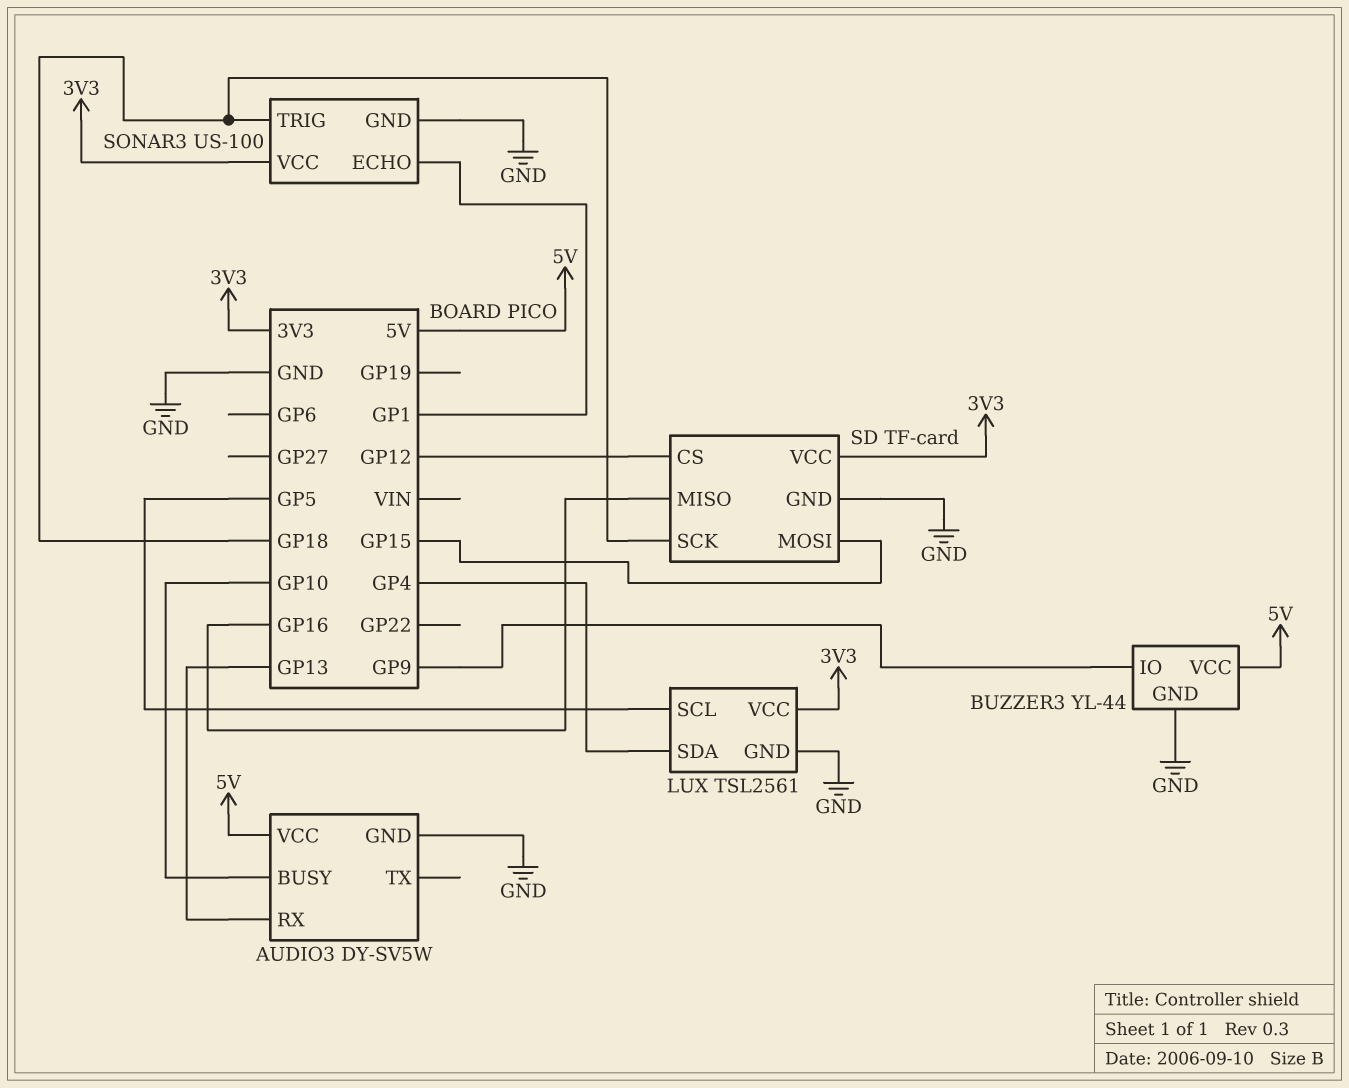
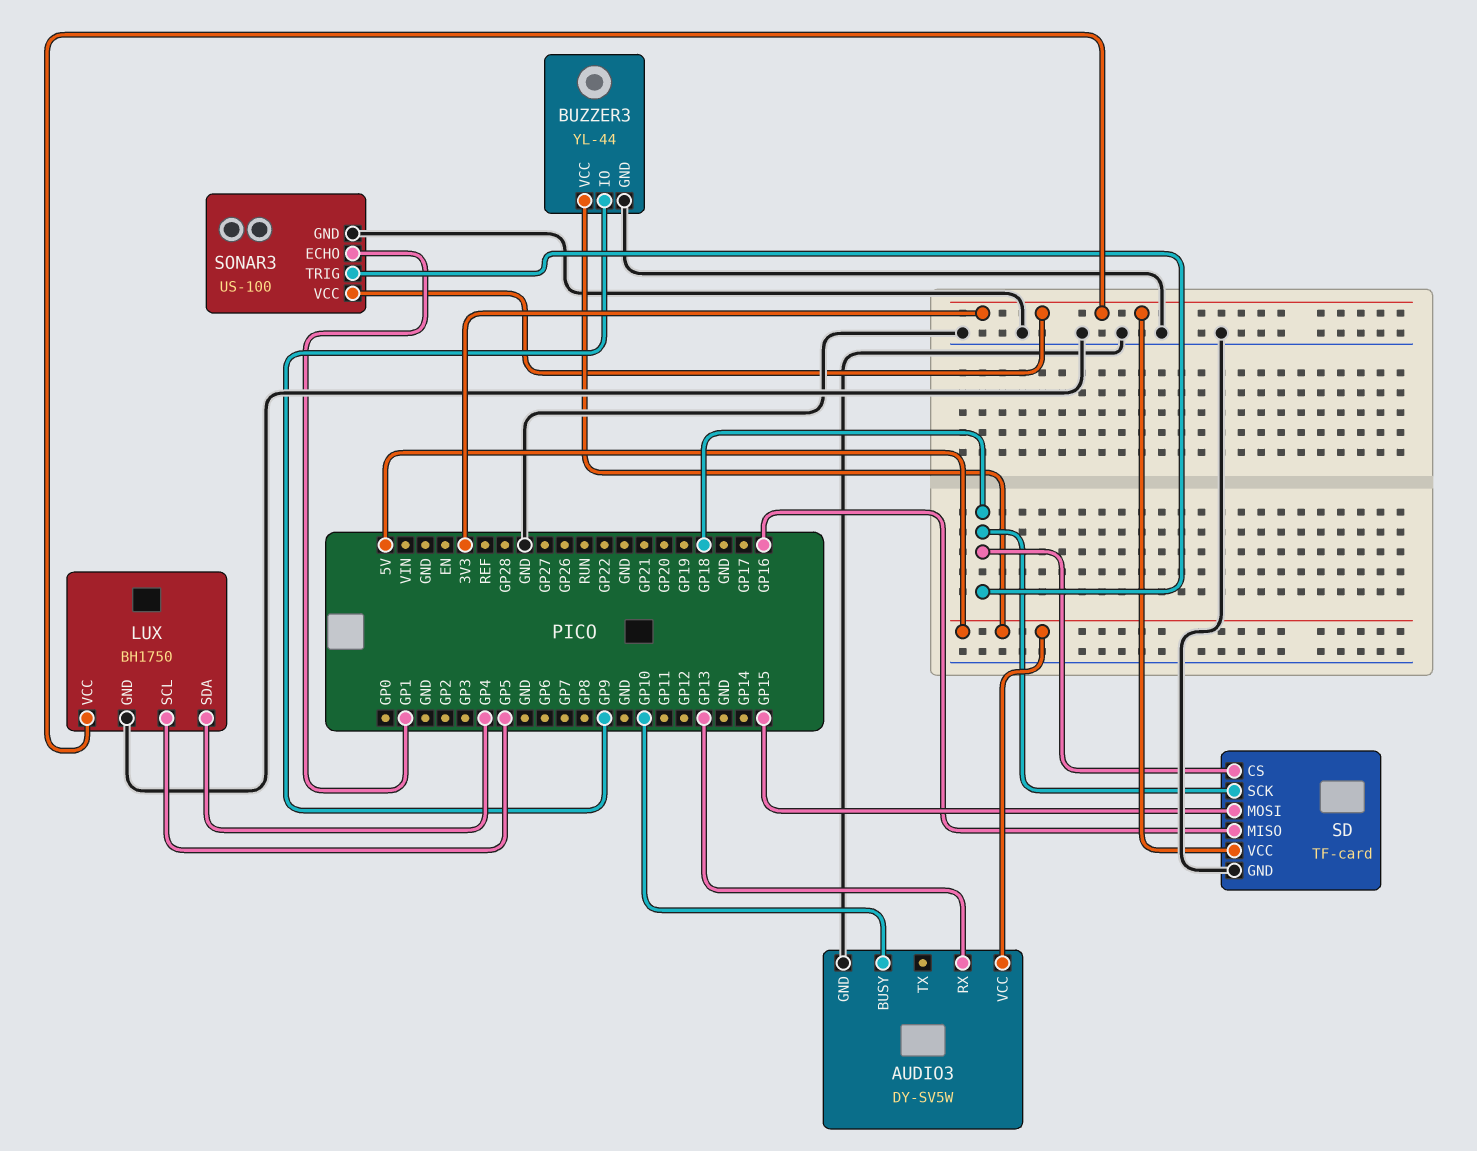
LUX: TSL2561 -> BH1750
SD pin CS: GP12 -> GP18

